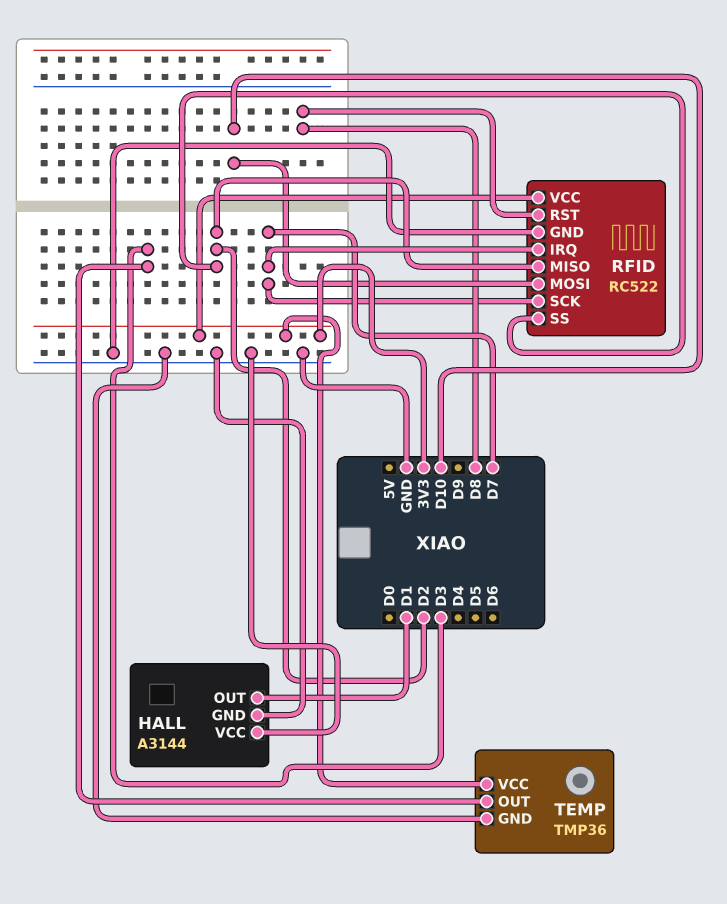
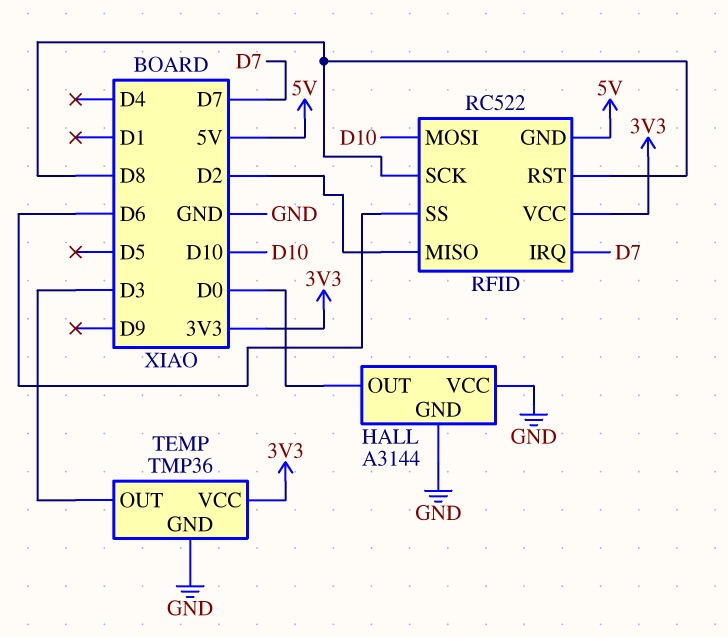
HALL pin OUT: D1 -> D0
RFID pin GND: GND -> 5V
RFID pin SCK: D7 -> D8
RFID pin SS: D2 -> D6

